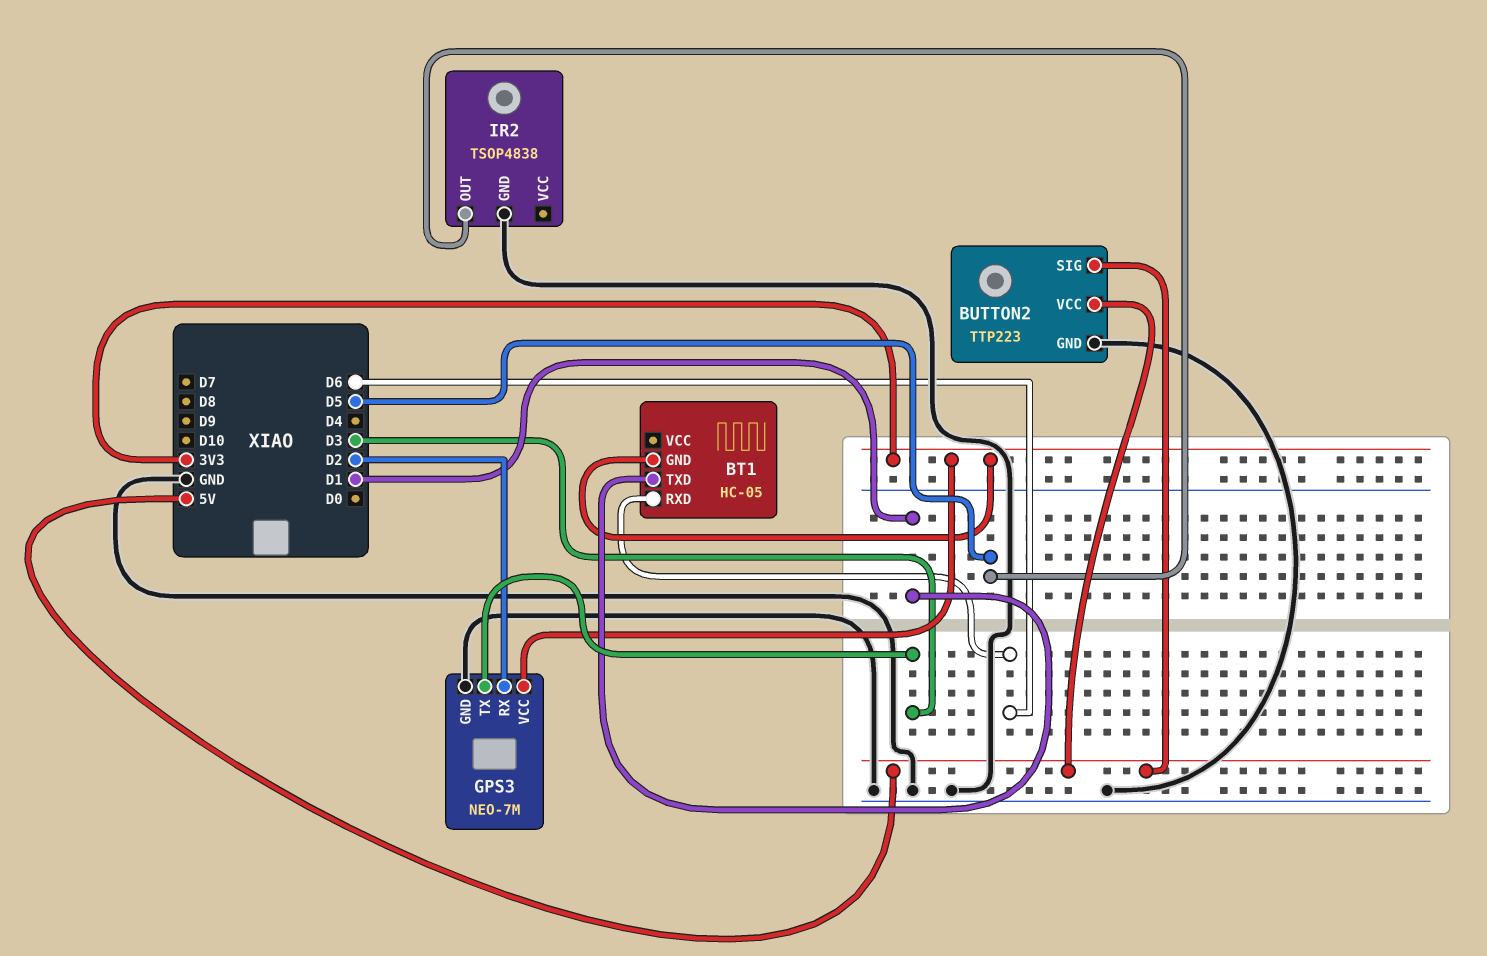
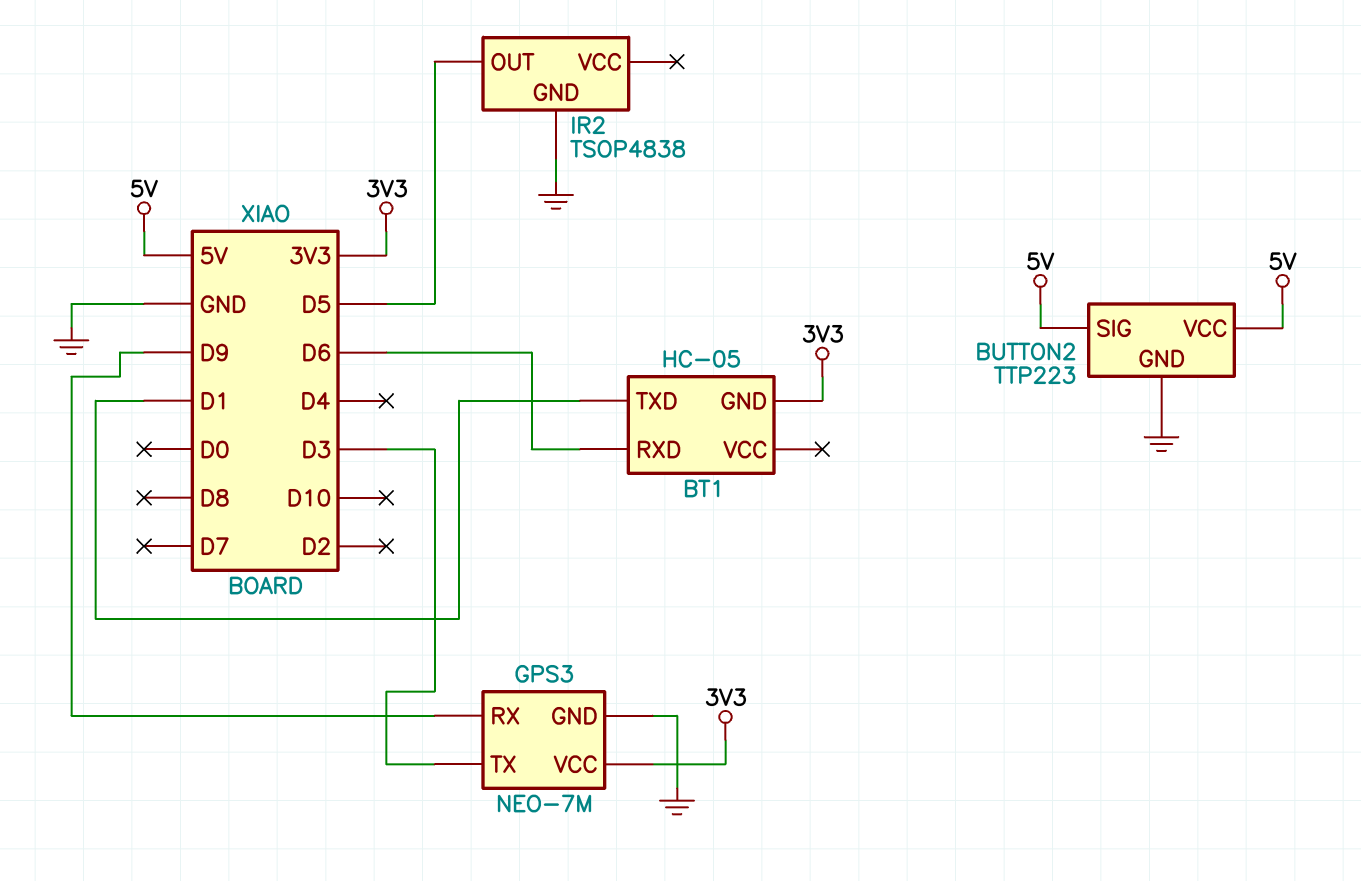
GPS3 pin RX: D2 -> D9

